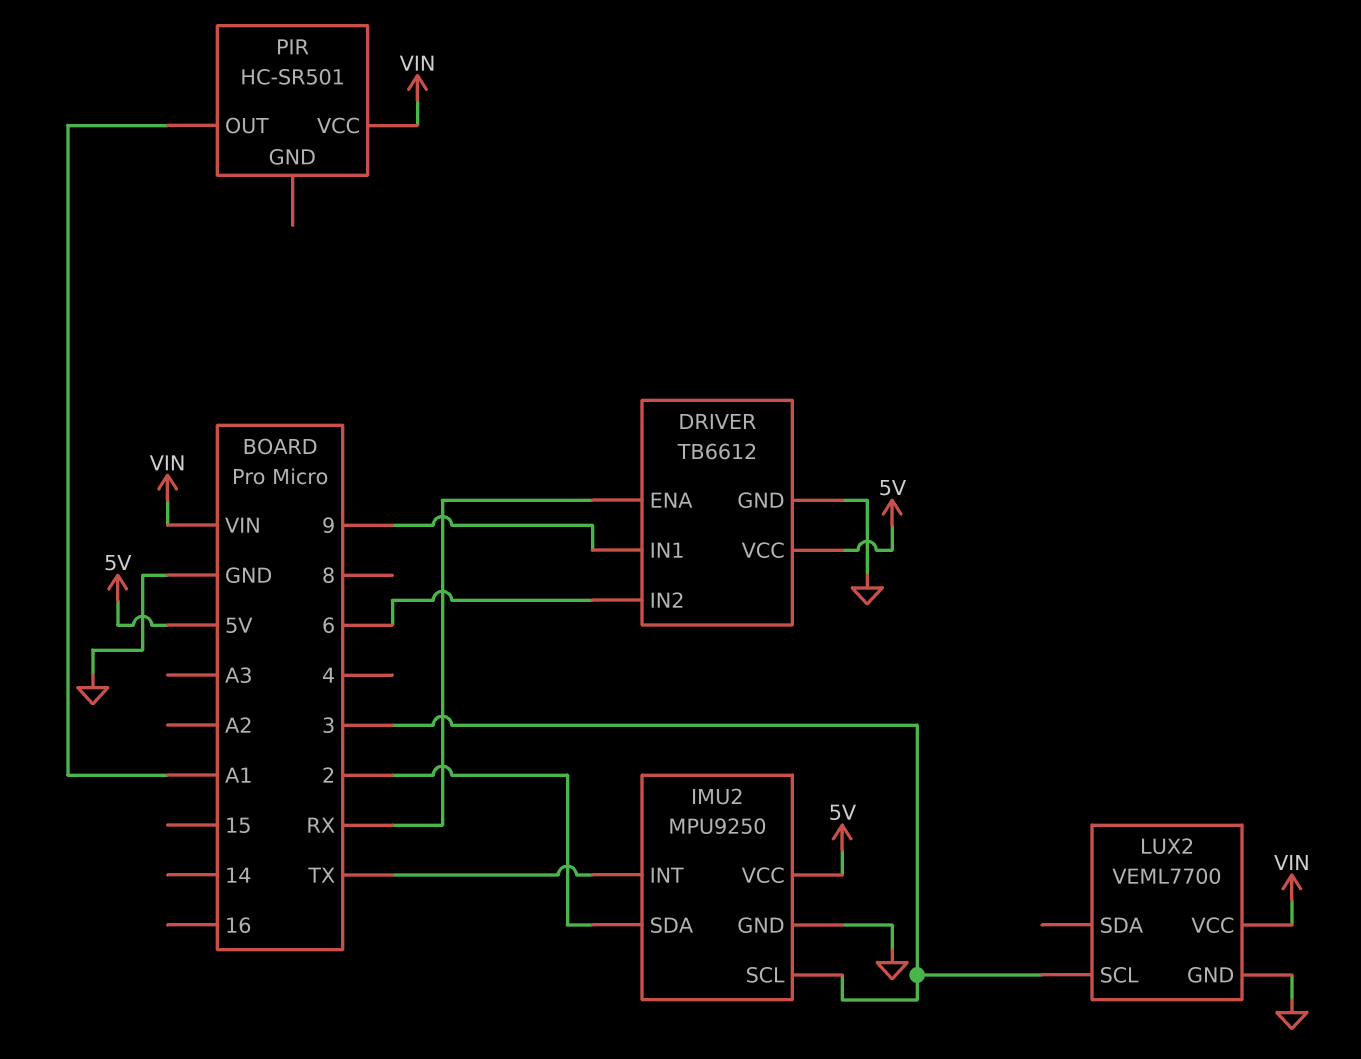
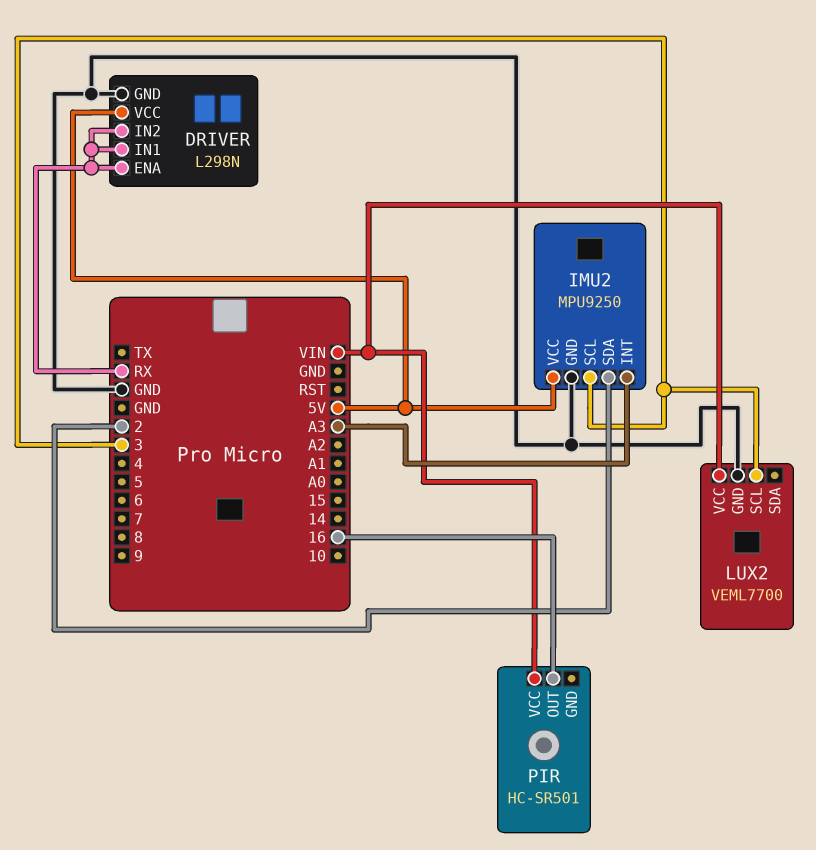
DRIVER: TB6612 -> L298N
DRIVER pin IN1: 9 -> RX
DRIVER pin IN2: 6 -> RX
IMU2 pin INT: TX -> A3
PIR pin OUT: A1 -> 16

